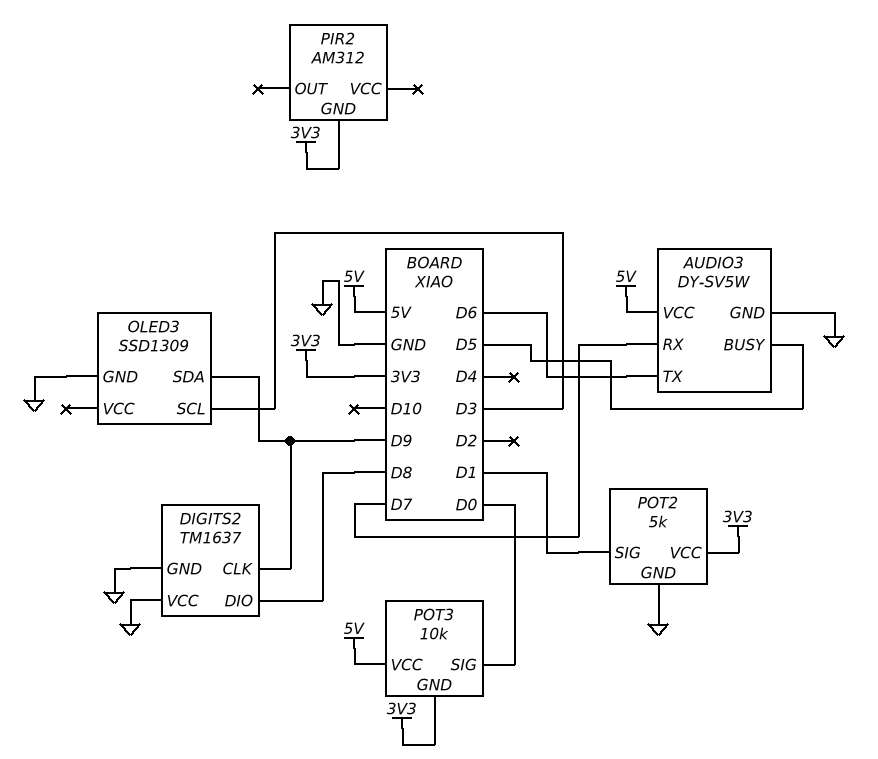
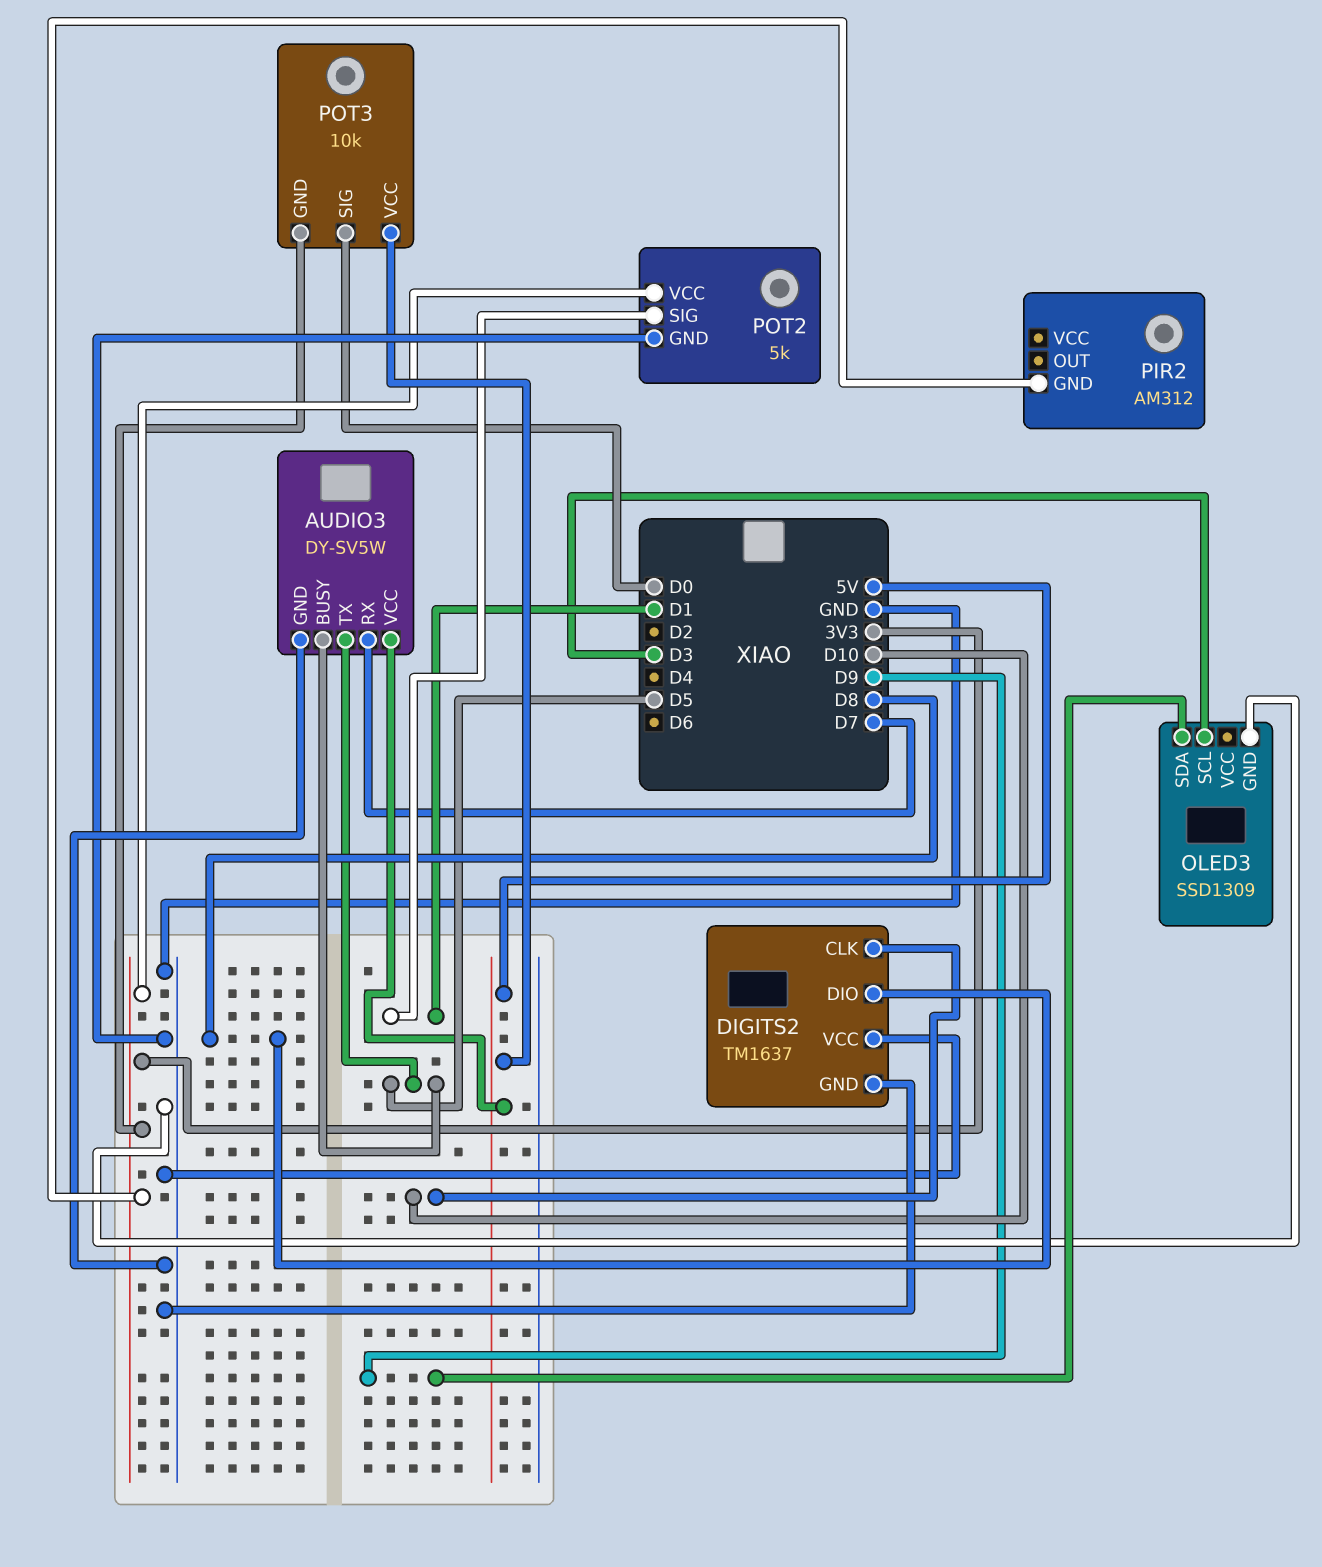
AUDIO3 pin TX: D6 -> D5
DIGITS2 pin CLK: D9 -> D10

